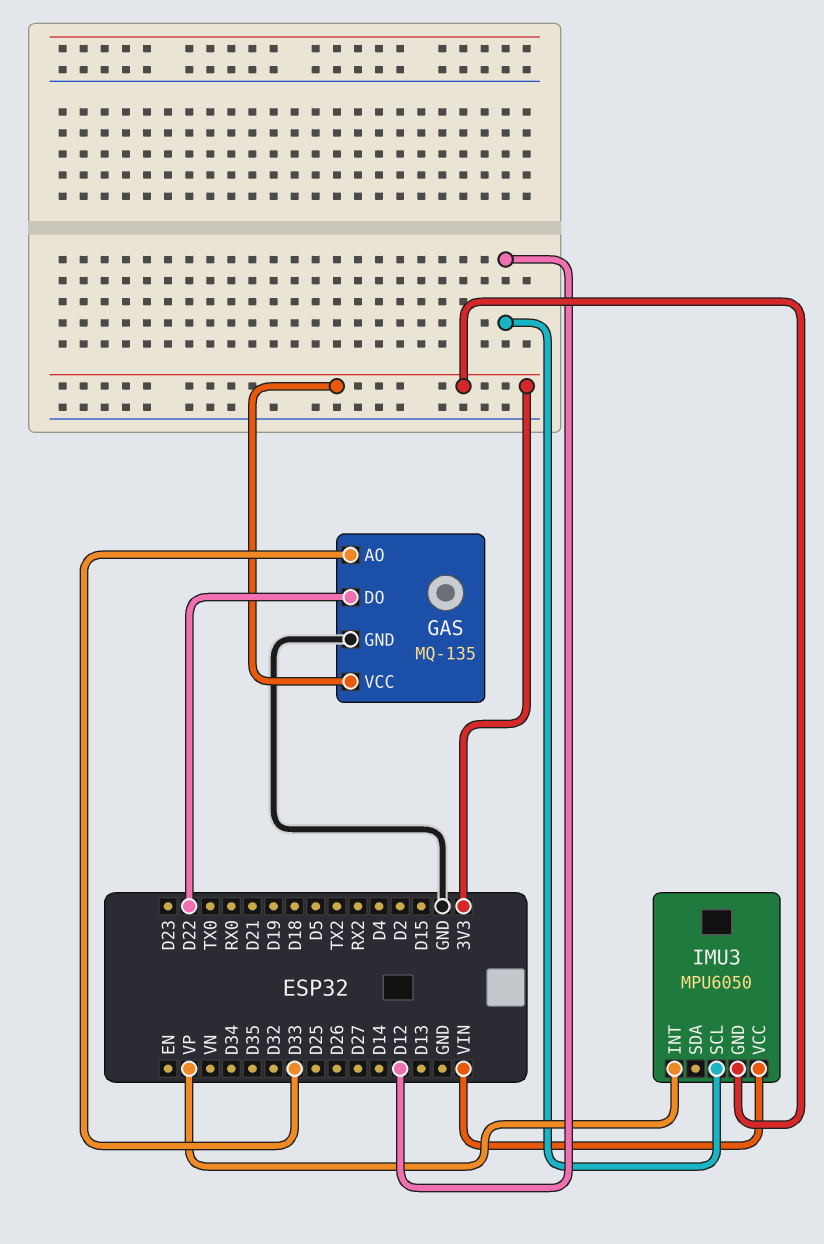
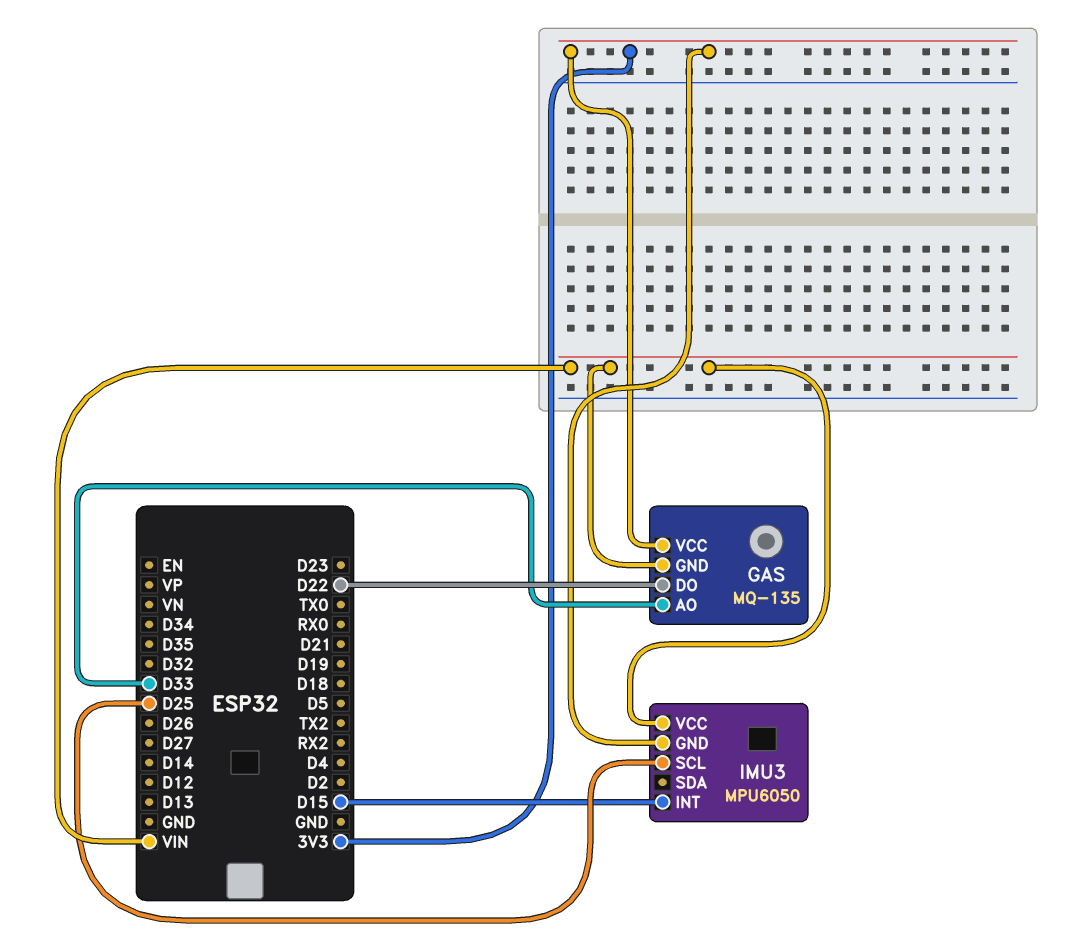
GAS pin GND: GND -> VIN
IMU3 pin INT: VP -> D15
IMU3 pin SCL: D12 -> D25

